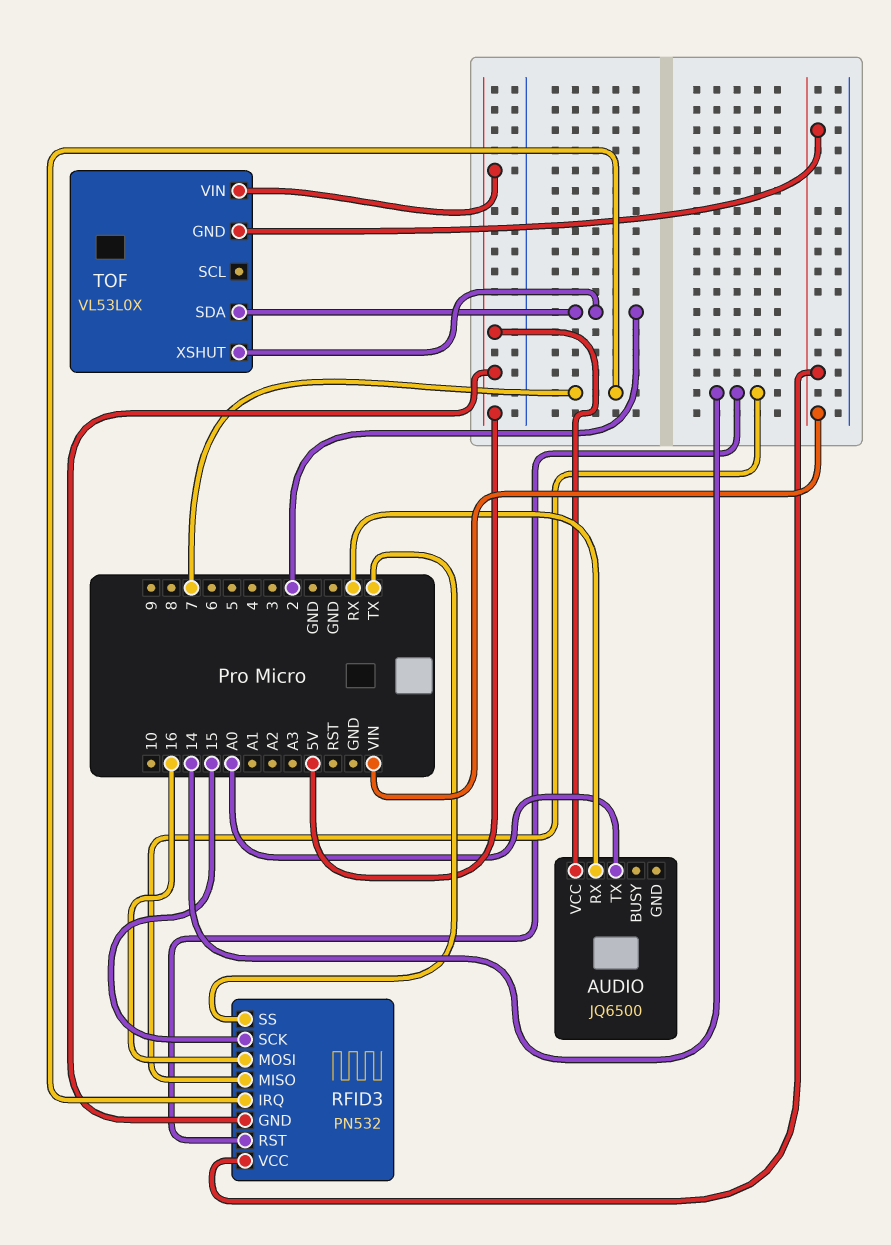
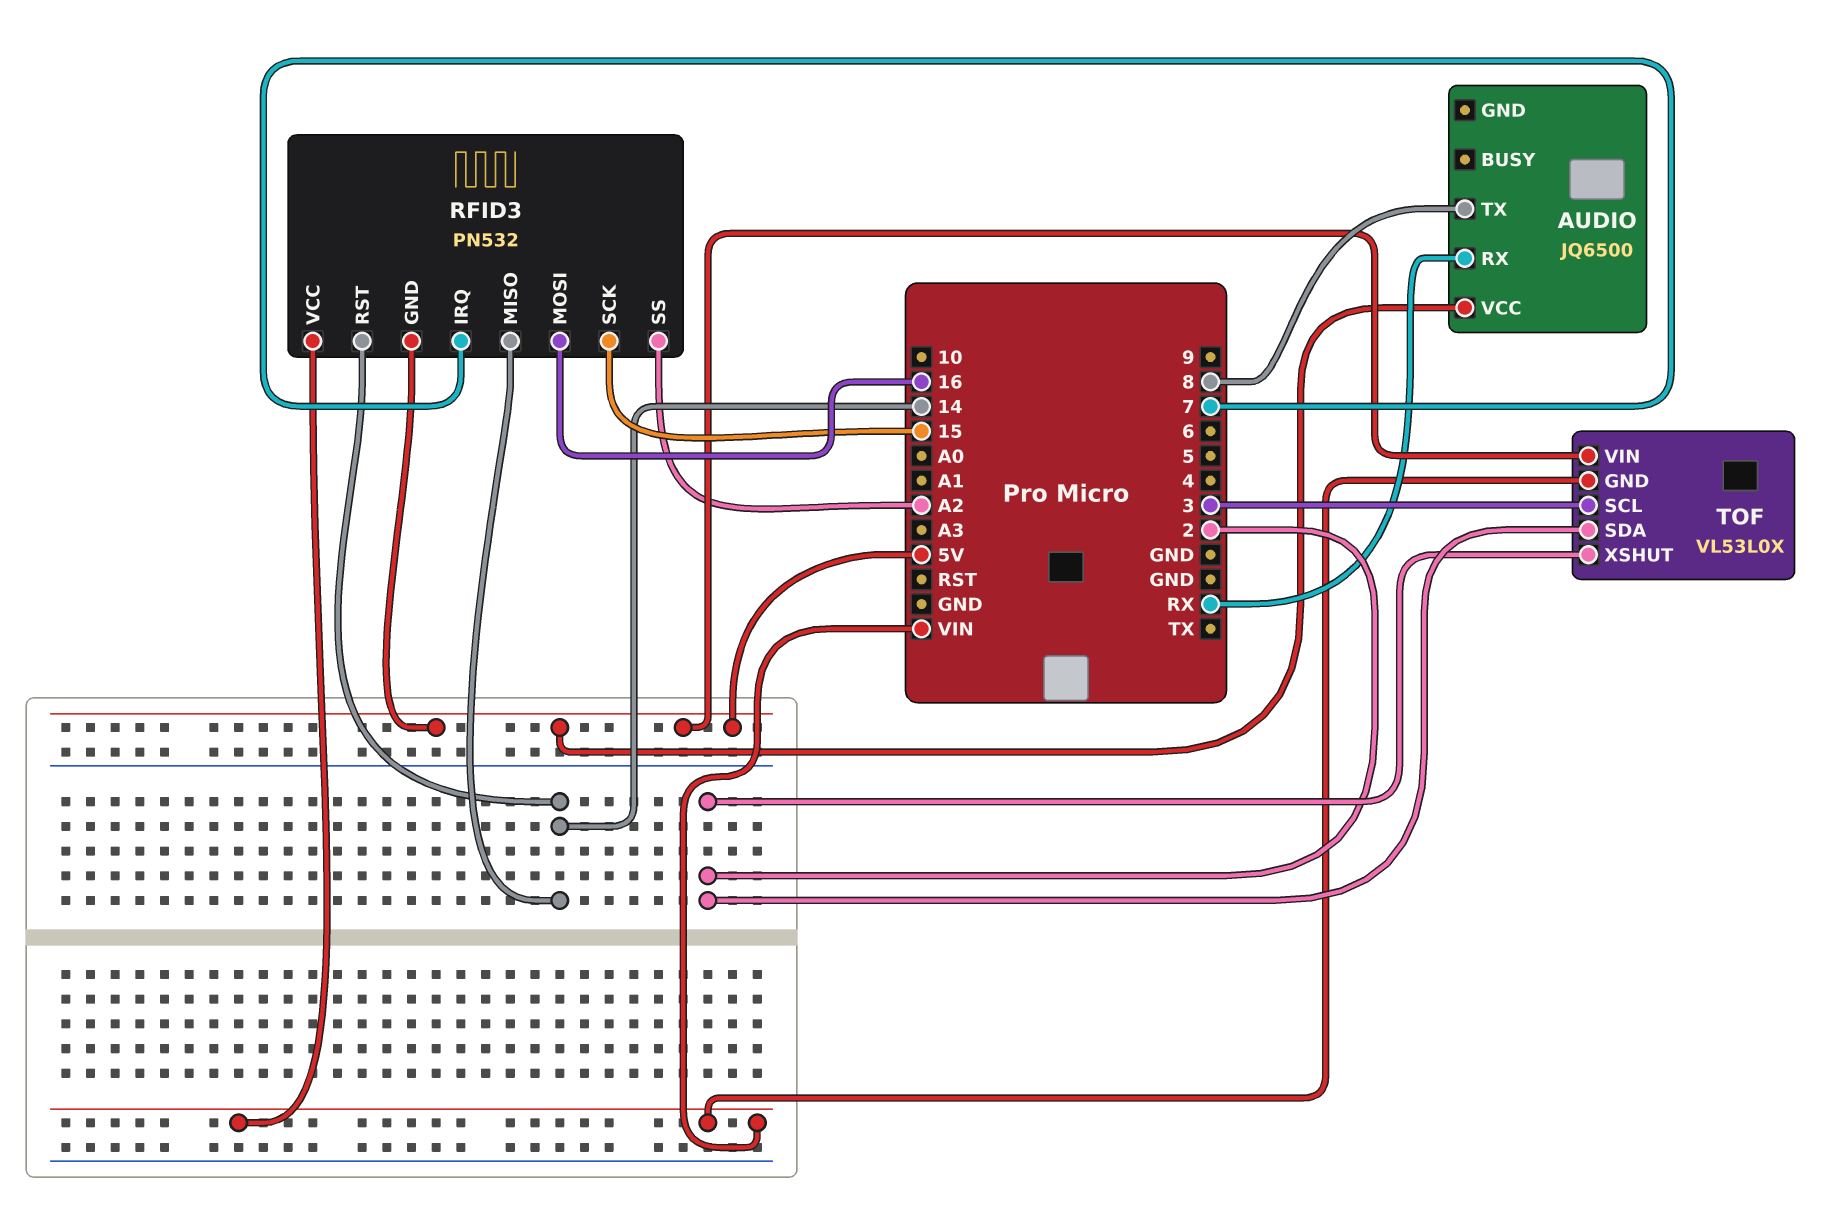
AUDIO pin TX: A0 -> 8
RFID3 pin SS: TX -> A2
TOF pin SCL: none -> 3

